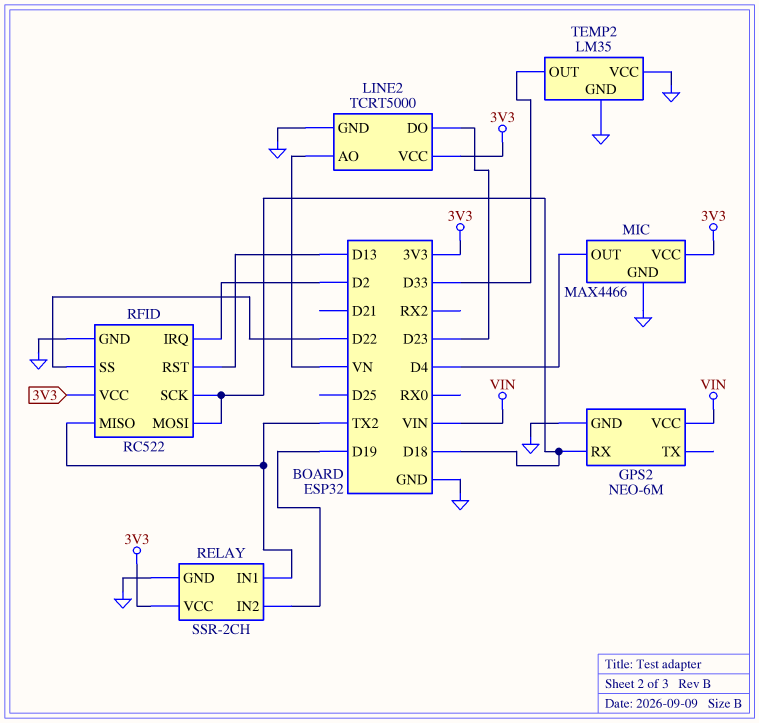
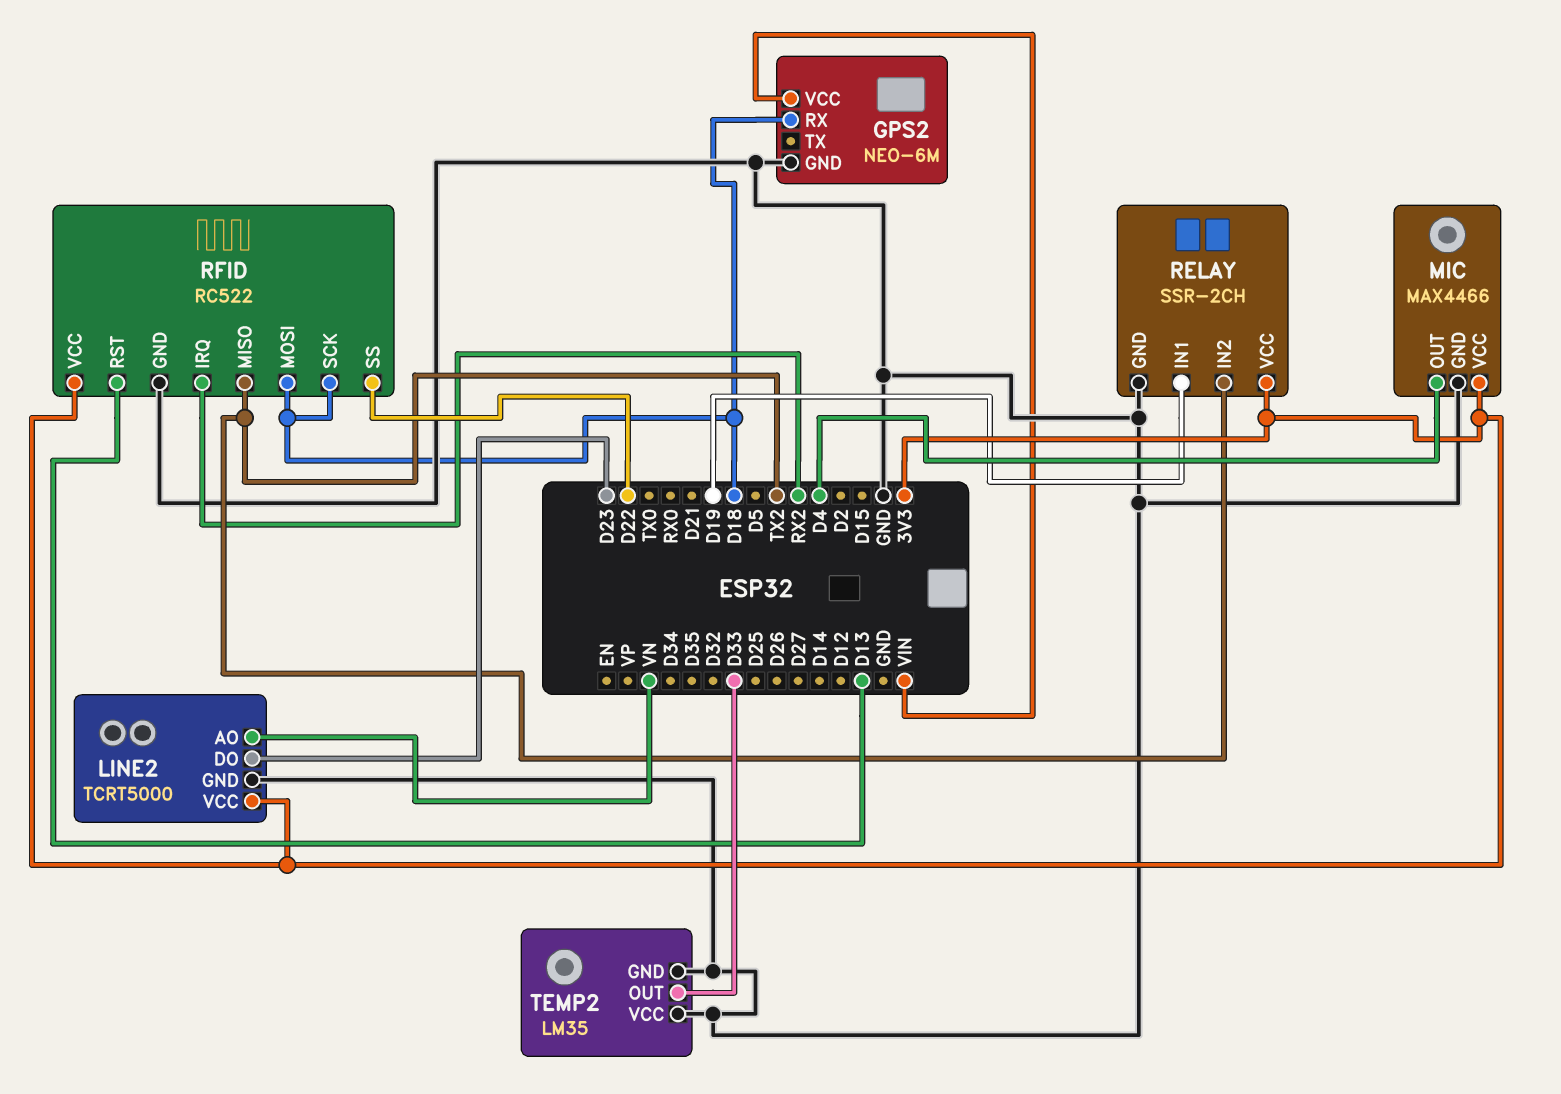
RELAY pin IN1: TX2 -> D19
RELAY pin IN2: D19 -> TX2
RFID pin IRQ: D2 -> RX2

